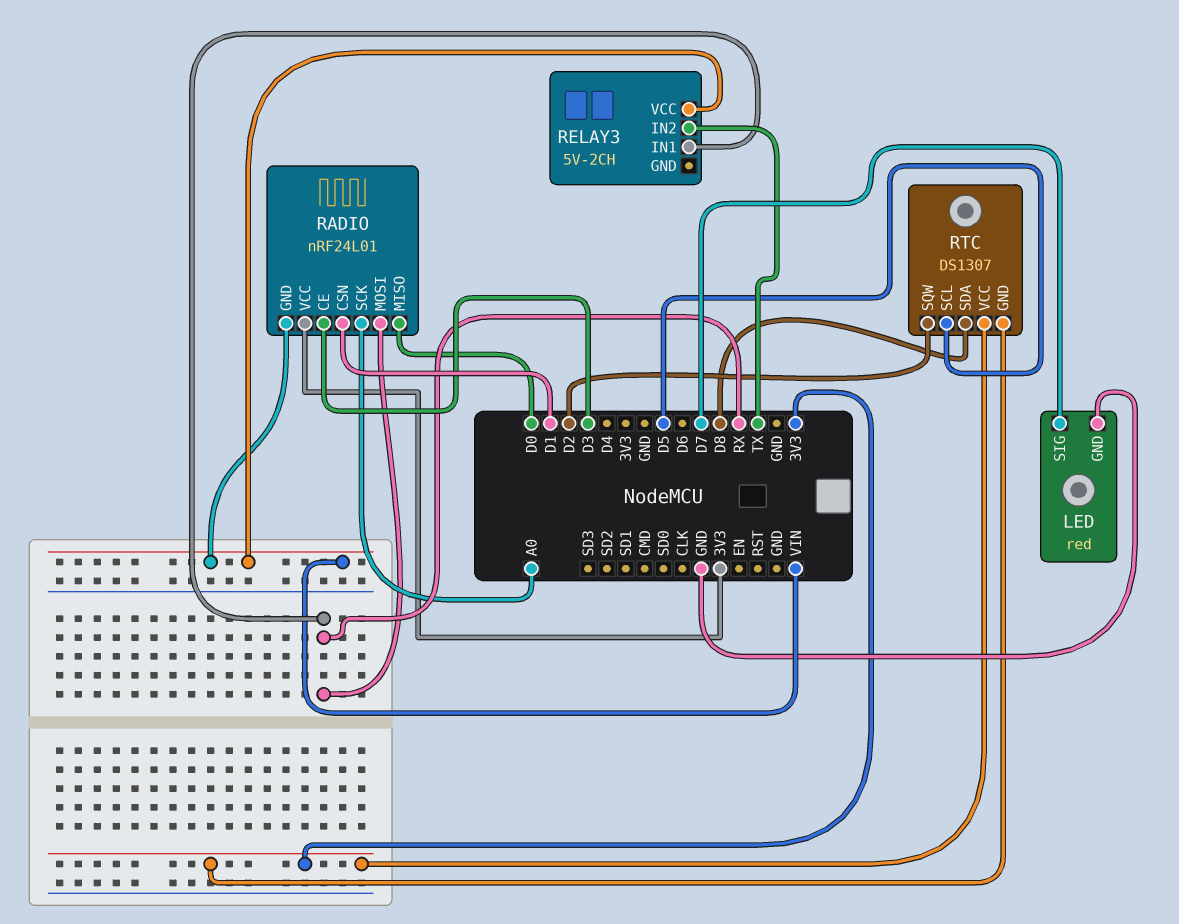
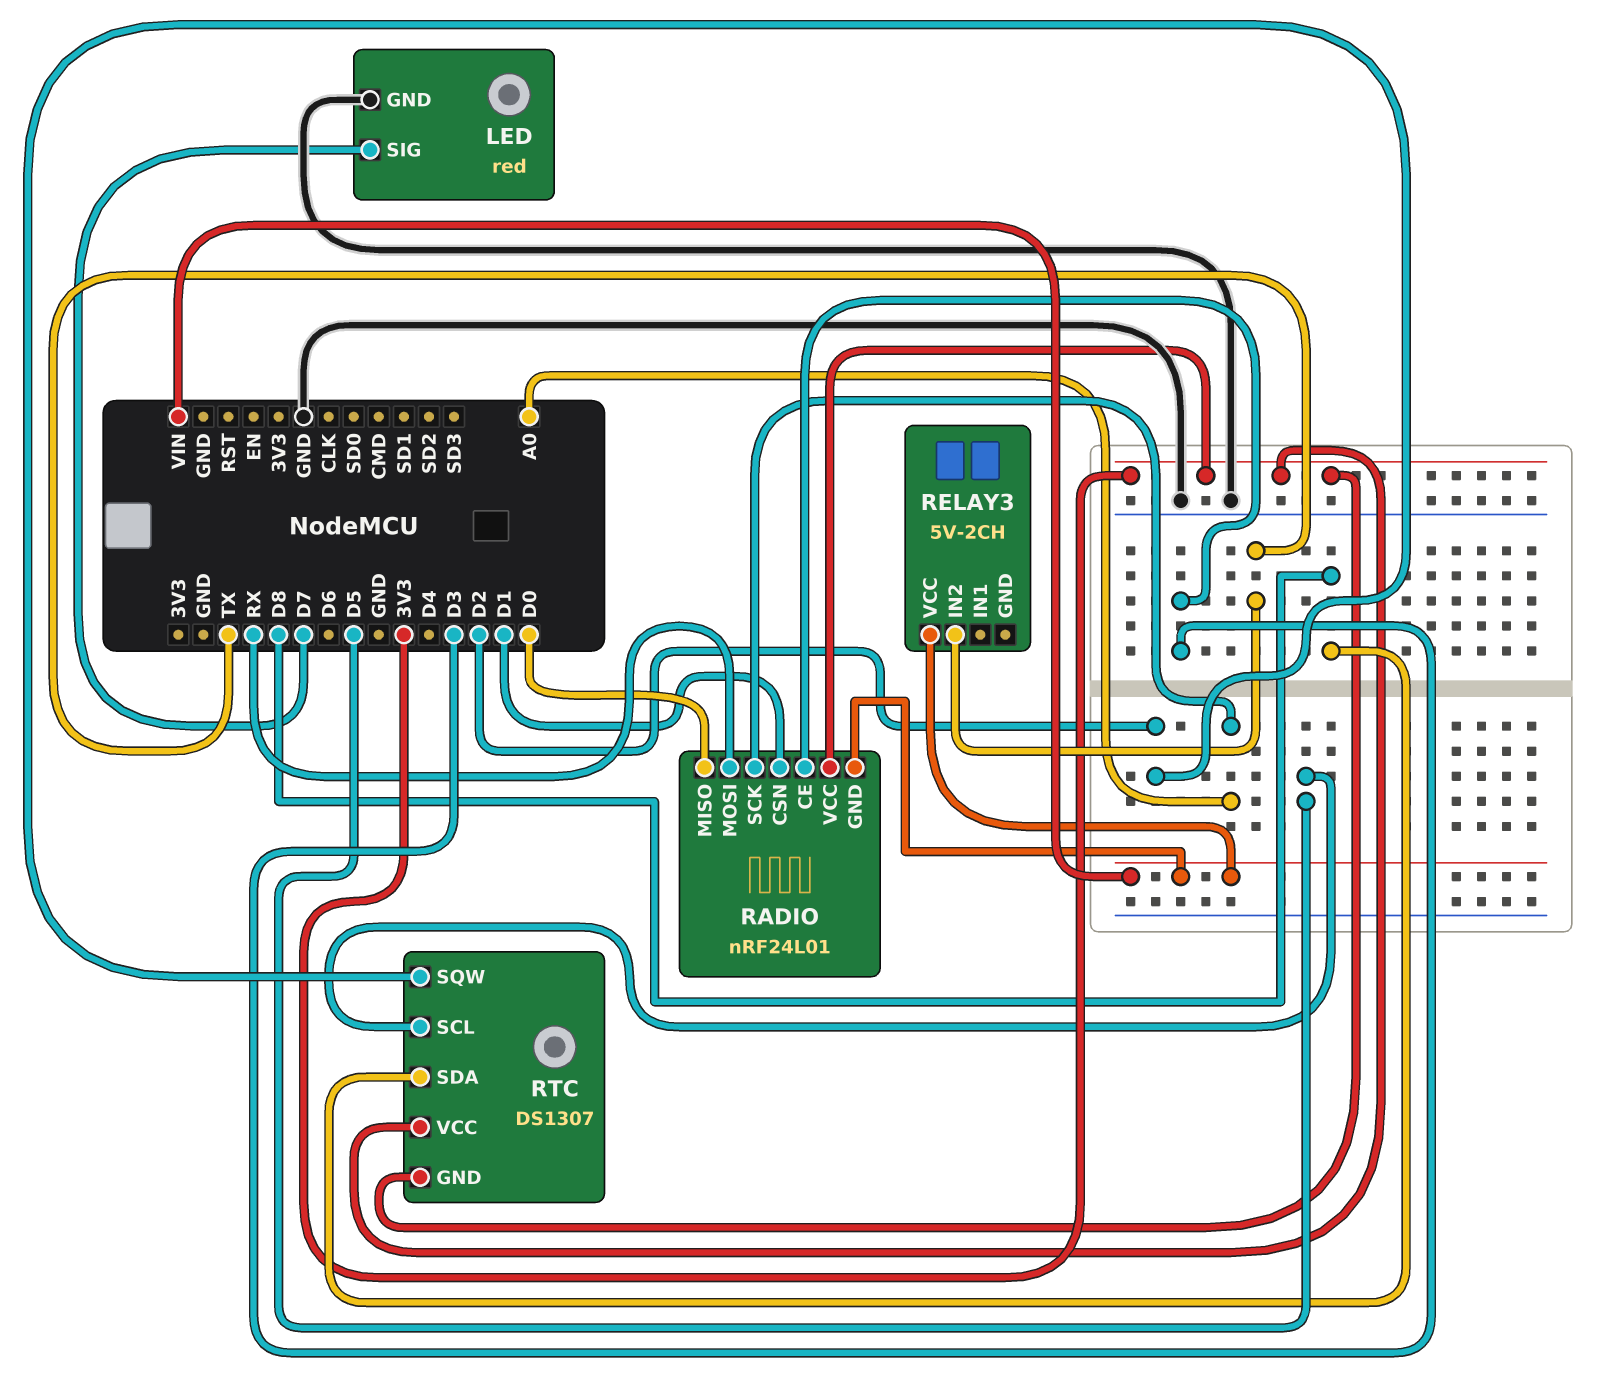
RELAY3 pin IN1: RX -> none

